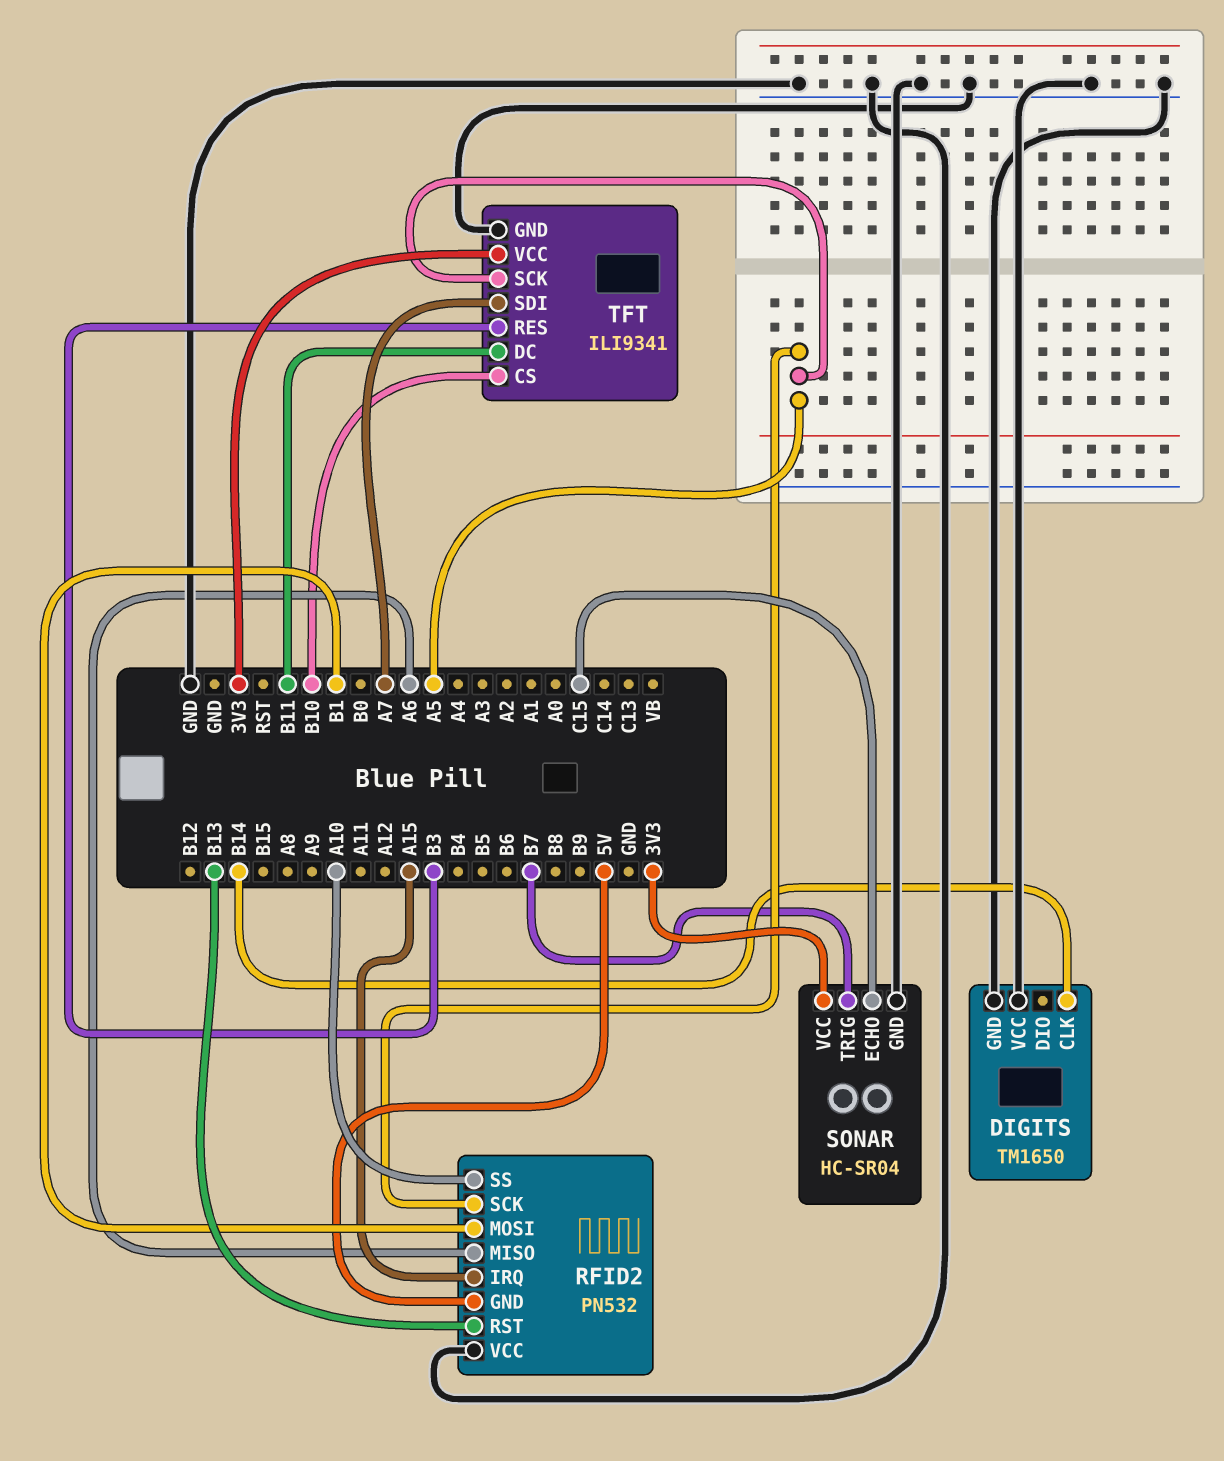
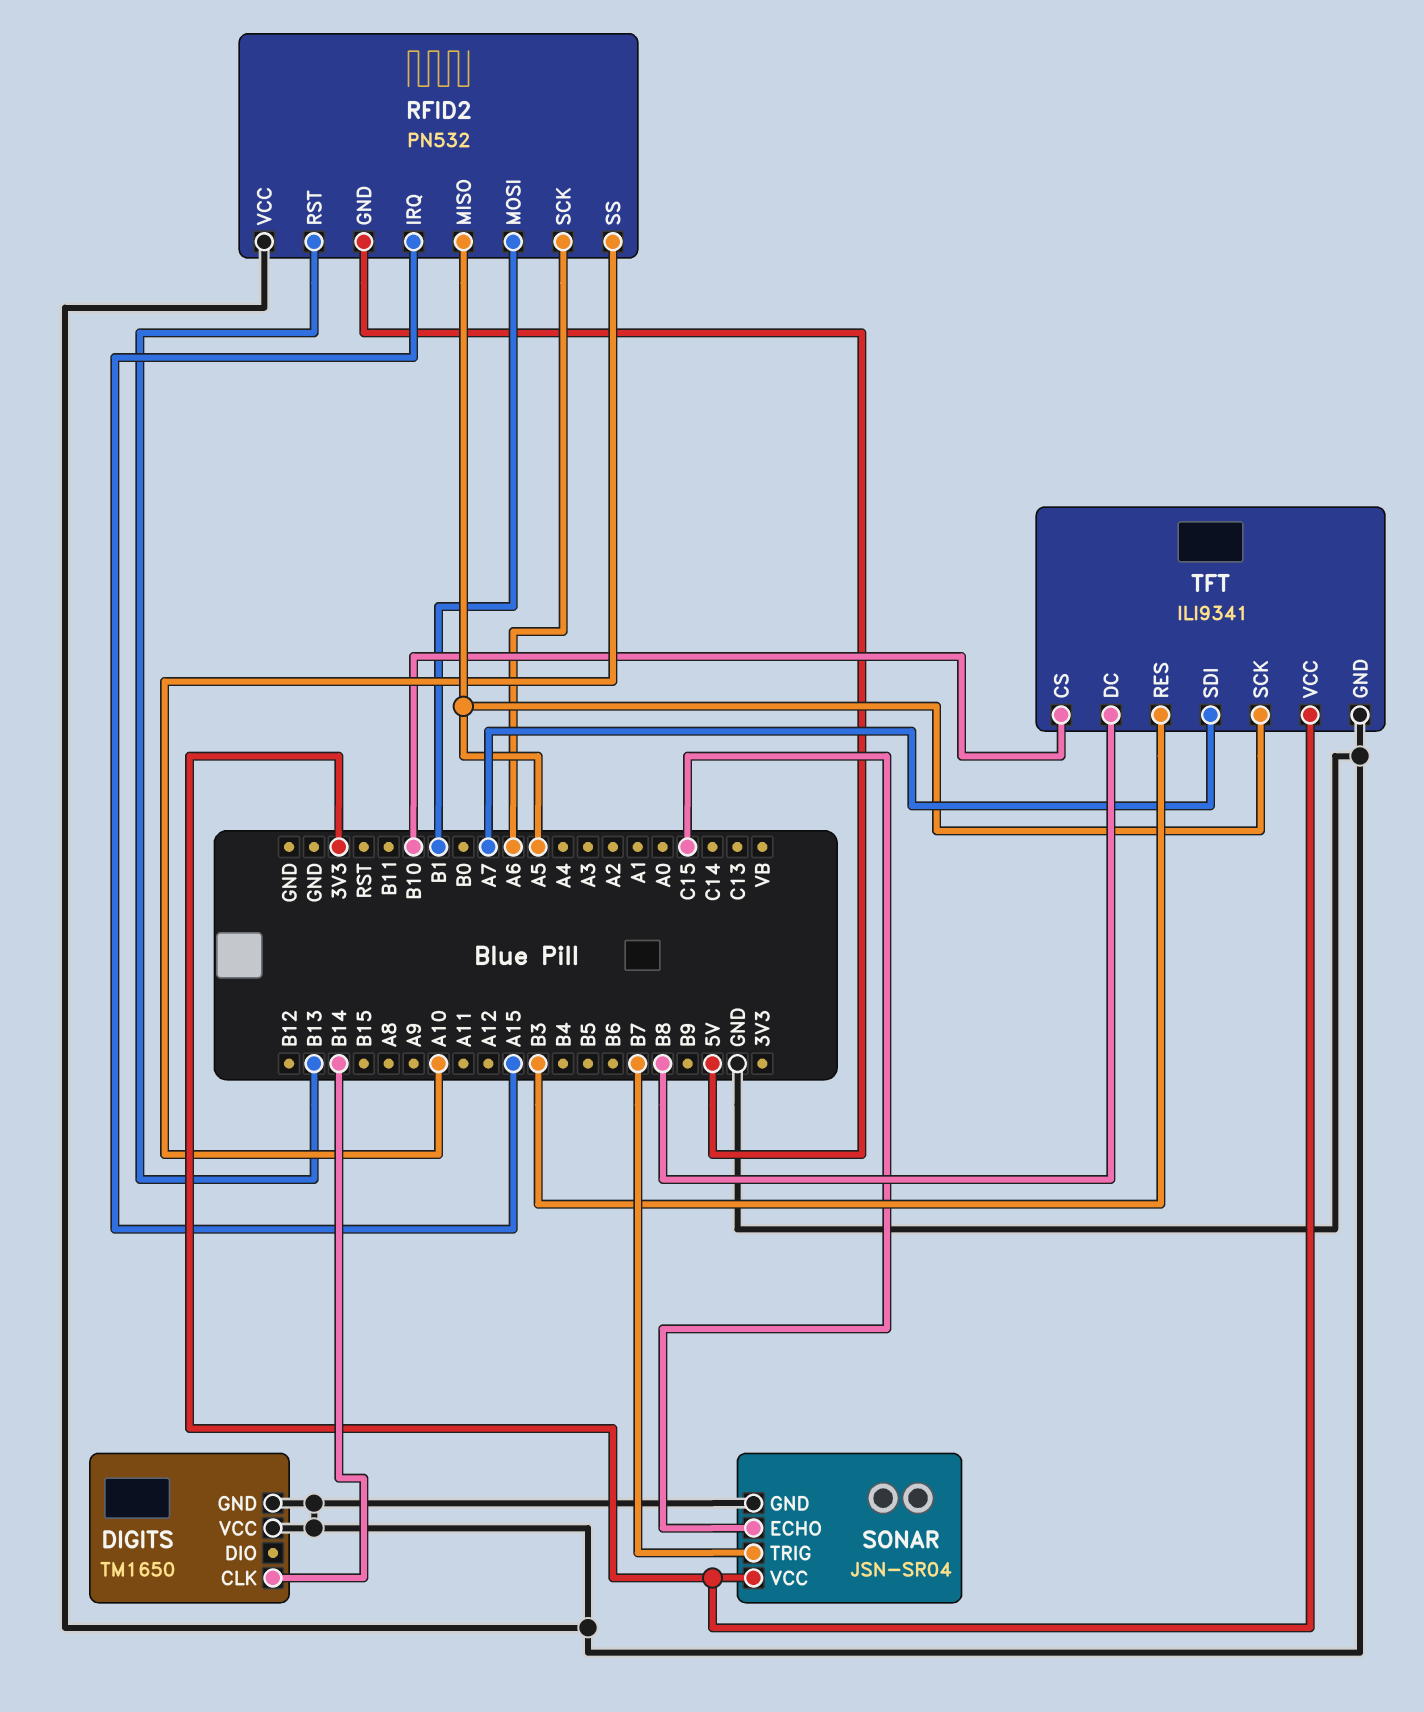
RFID2 pin MISO: A6 -> A5
RFID2 pin SCK: A5 -> A6
SONAR: HC-SR04 -> JSN-SR04
TFT pin DC: B11 -> B8

